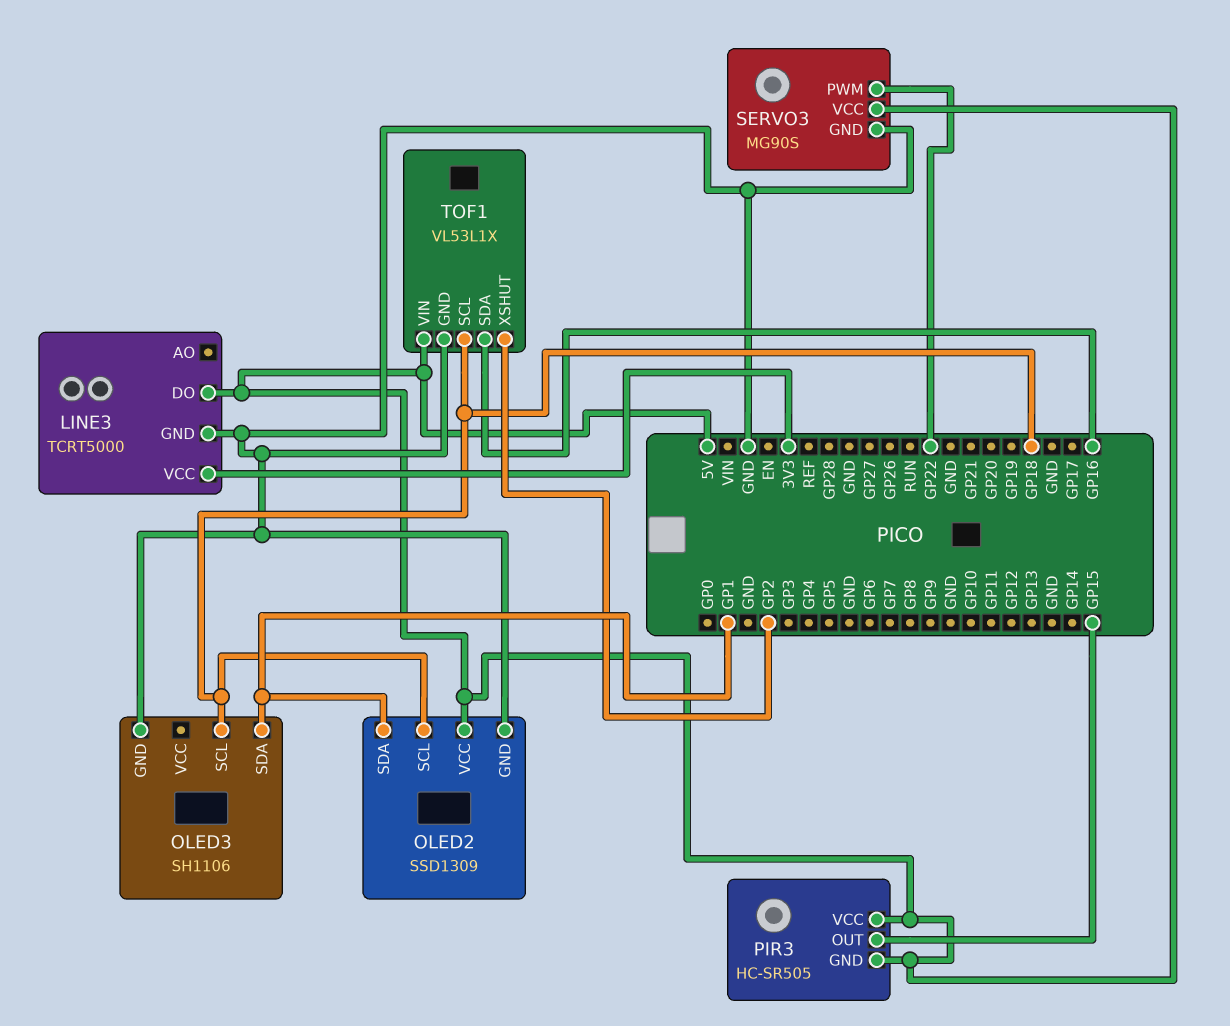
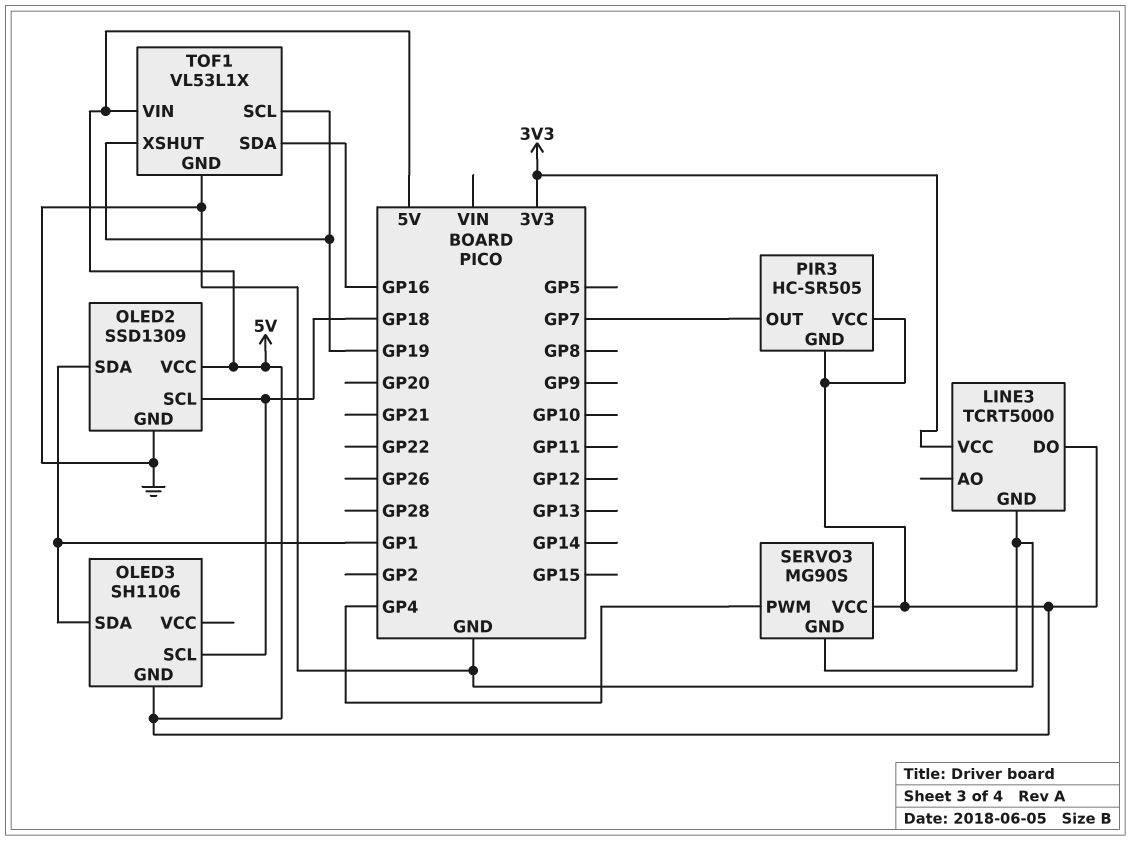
OLED3 pin GND: GND -> 5V
PIR3 pin OUT: GP15 -> GP7
SERVO3 pin PWM: GP22 -> GP4
TOF1 pin SCL: GP18 -> GP19
TOF1 pin XSHUT: GP2 -> GP19

